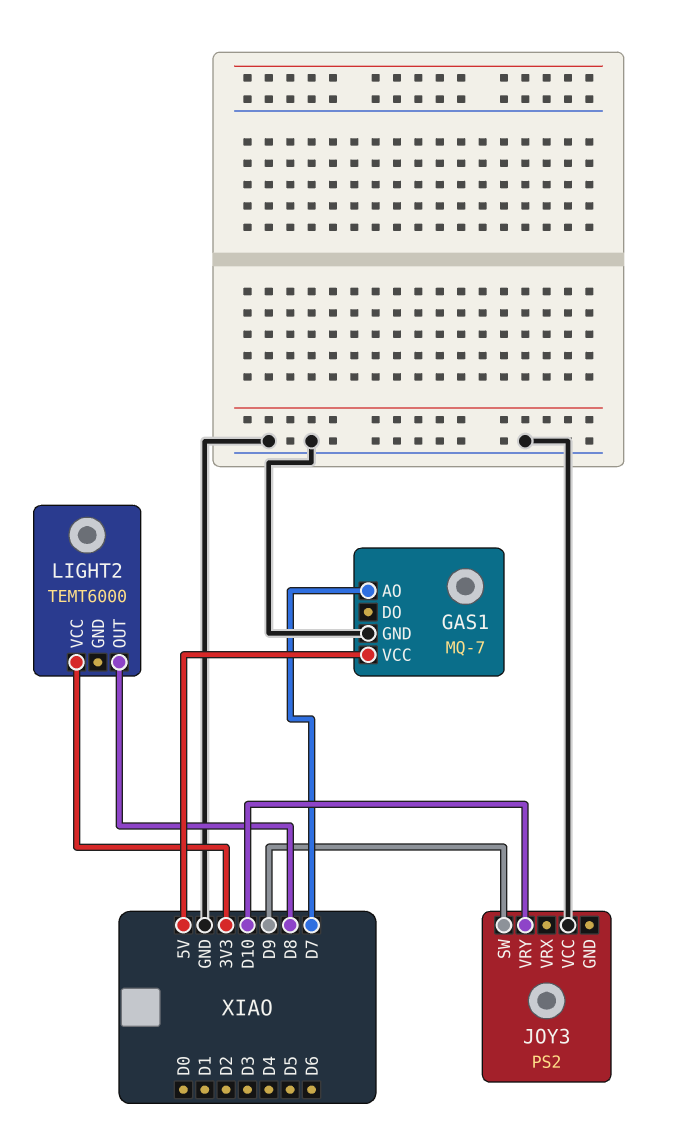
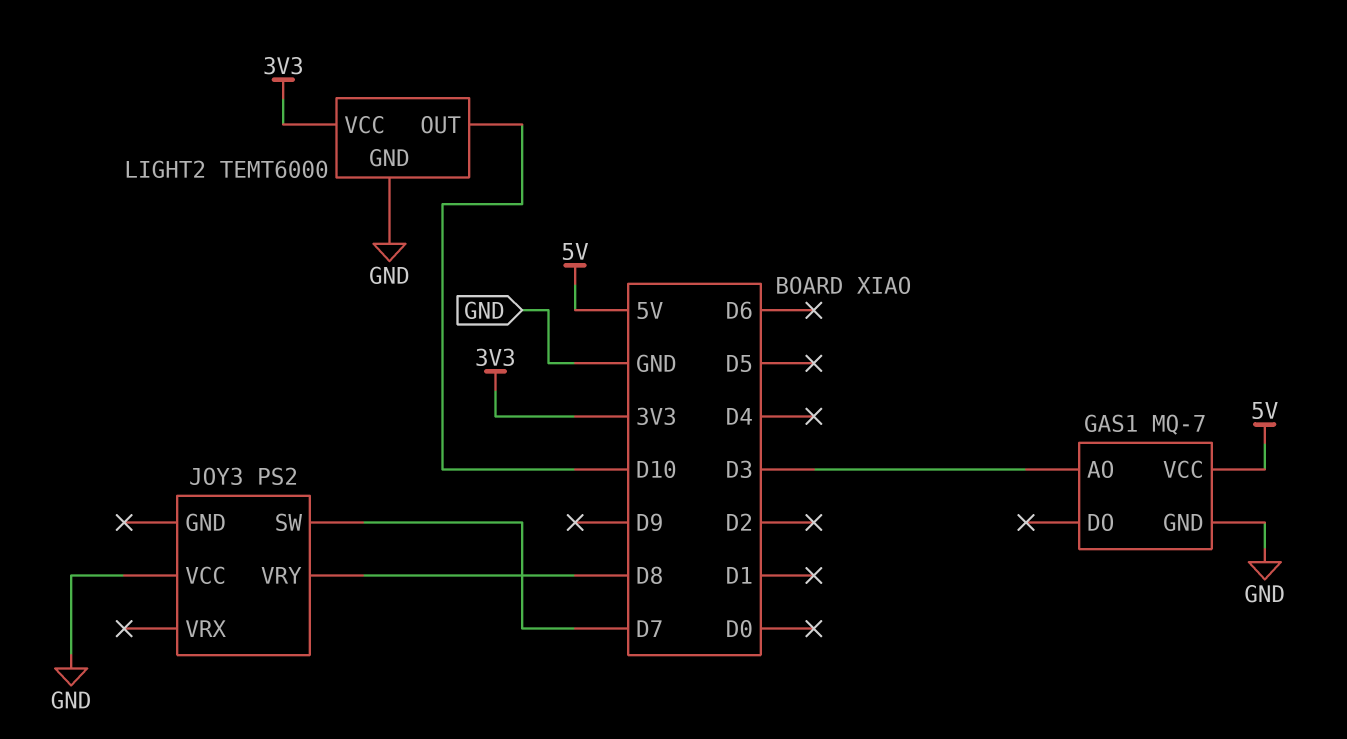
GAS1 pin AO: D7 -> D3
JOY3 pin SW: D9 -> D7
JOY3 pin VRY: D10 -> D8
LIGHT2 pin GND: none -> GND
LIGHT2 pin OUT: D8 -> D10

